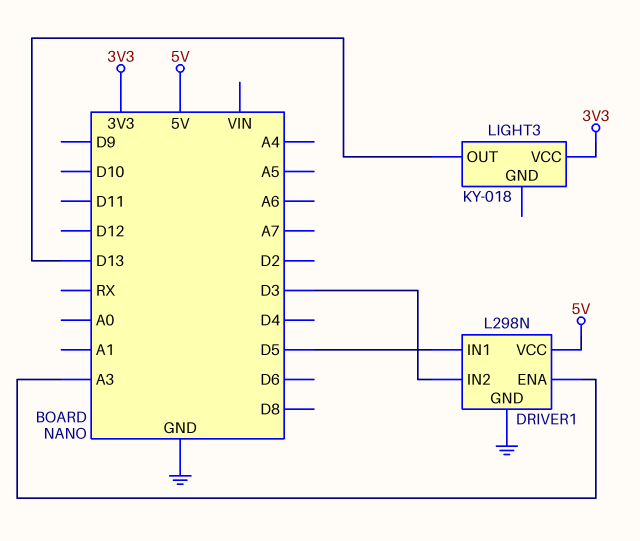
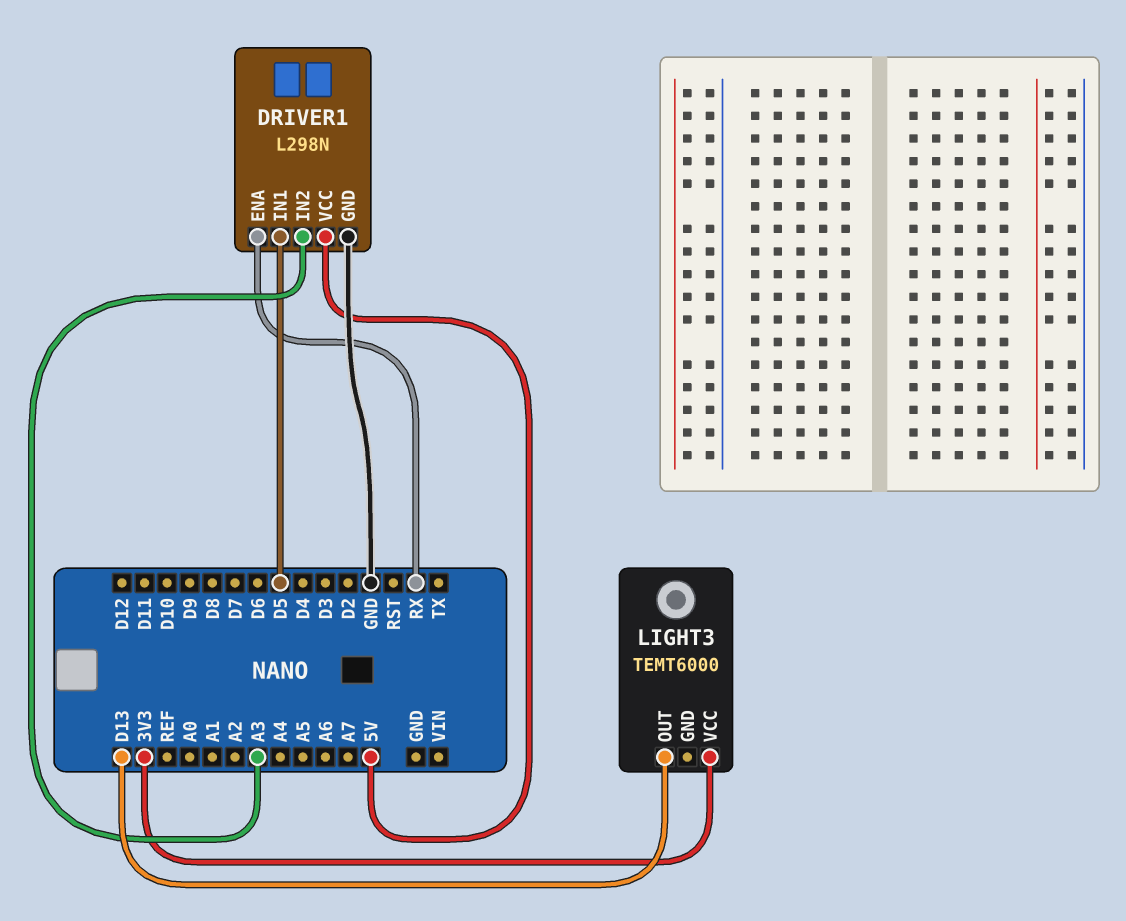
DRIVER1 pin ENA: A3 -> RX
DRIVER1 pin IN2: D3 -> A3
LIGHT3: KY-018 -> TEMT6000

